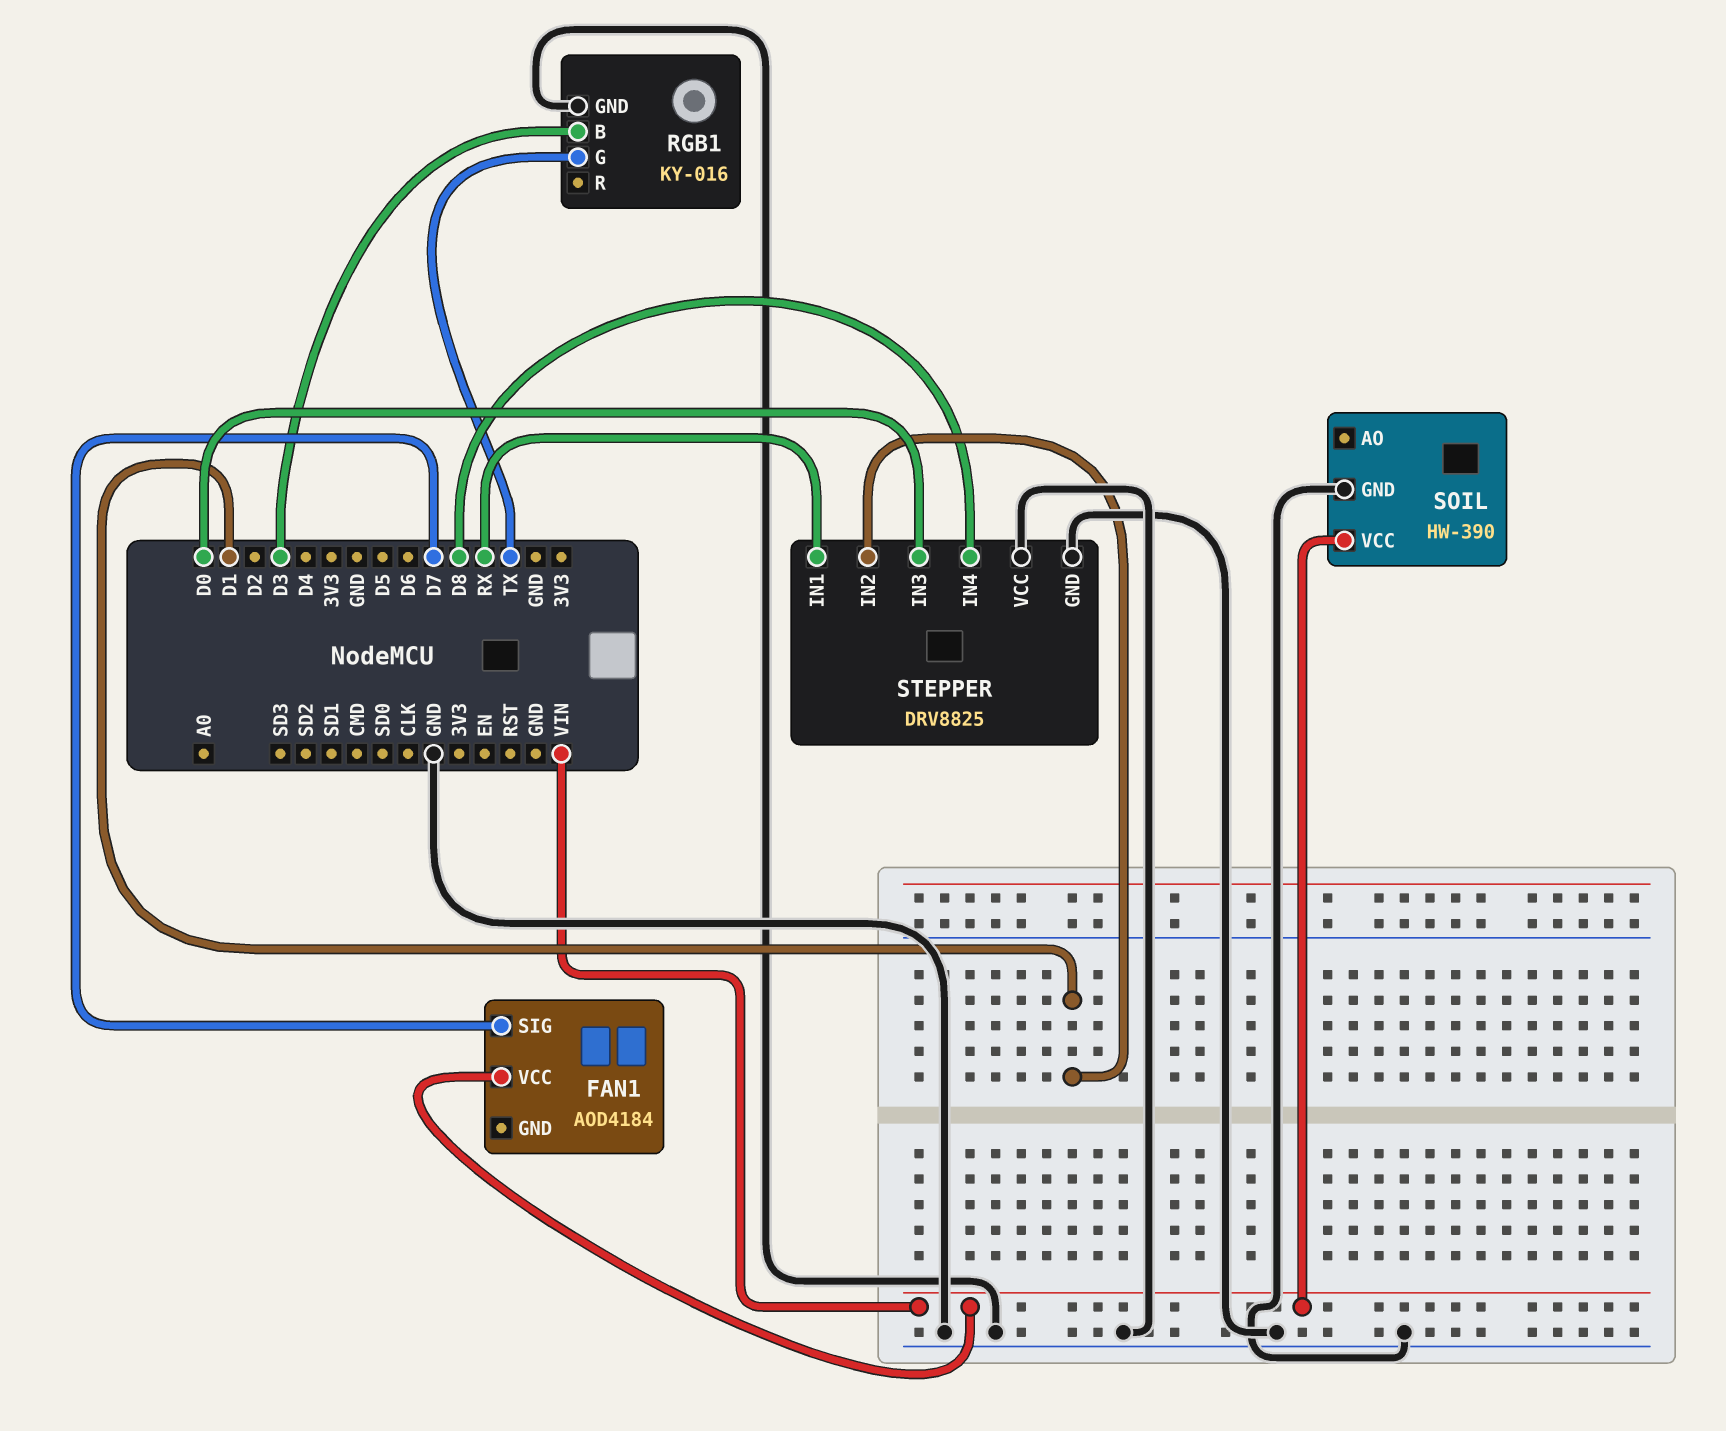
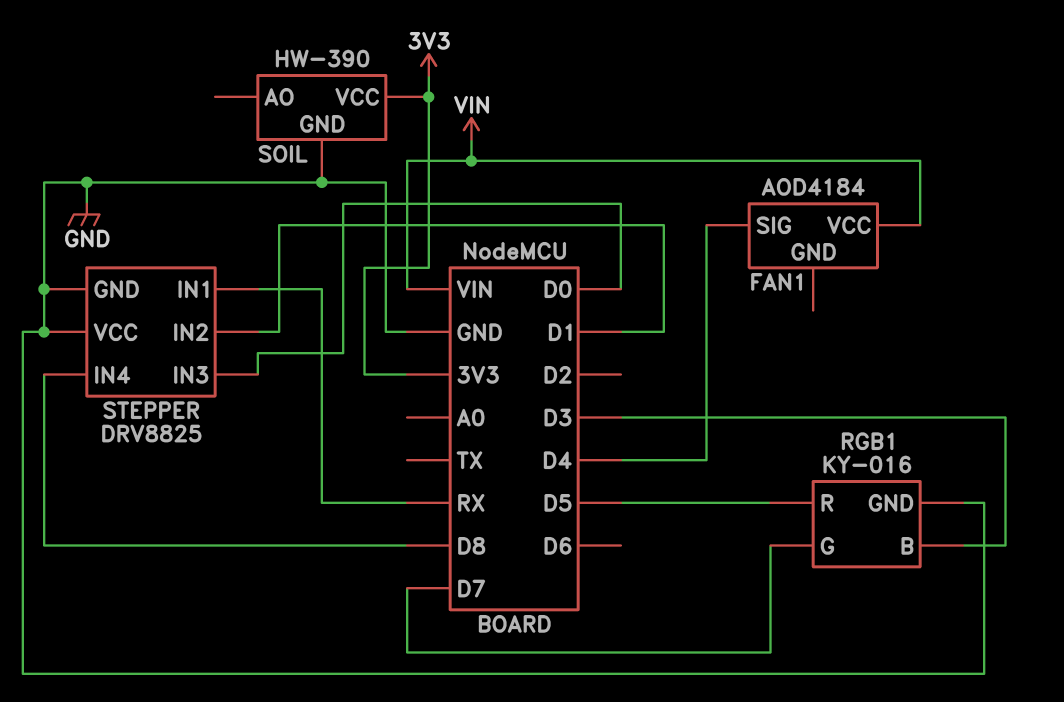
FAN1 pin SIG: D7 -> D4
RGB1 pin G: TX -> D7
RGB1 pin R: none -> D5
SOIL pin VCC: VIN -> 3V3

